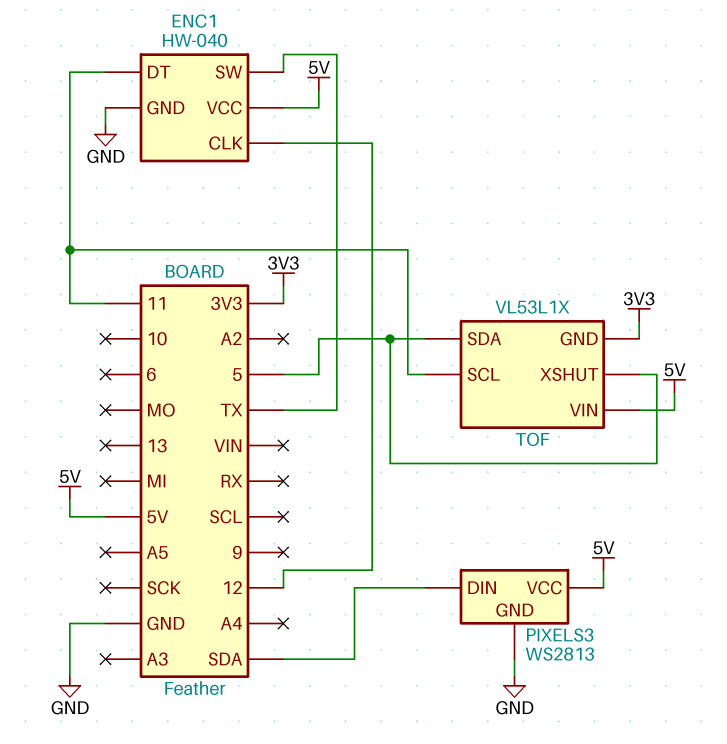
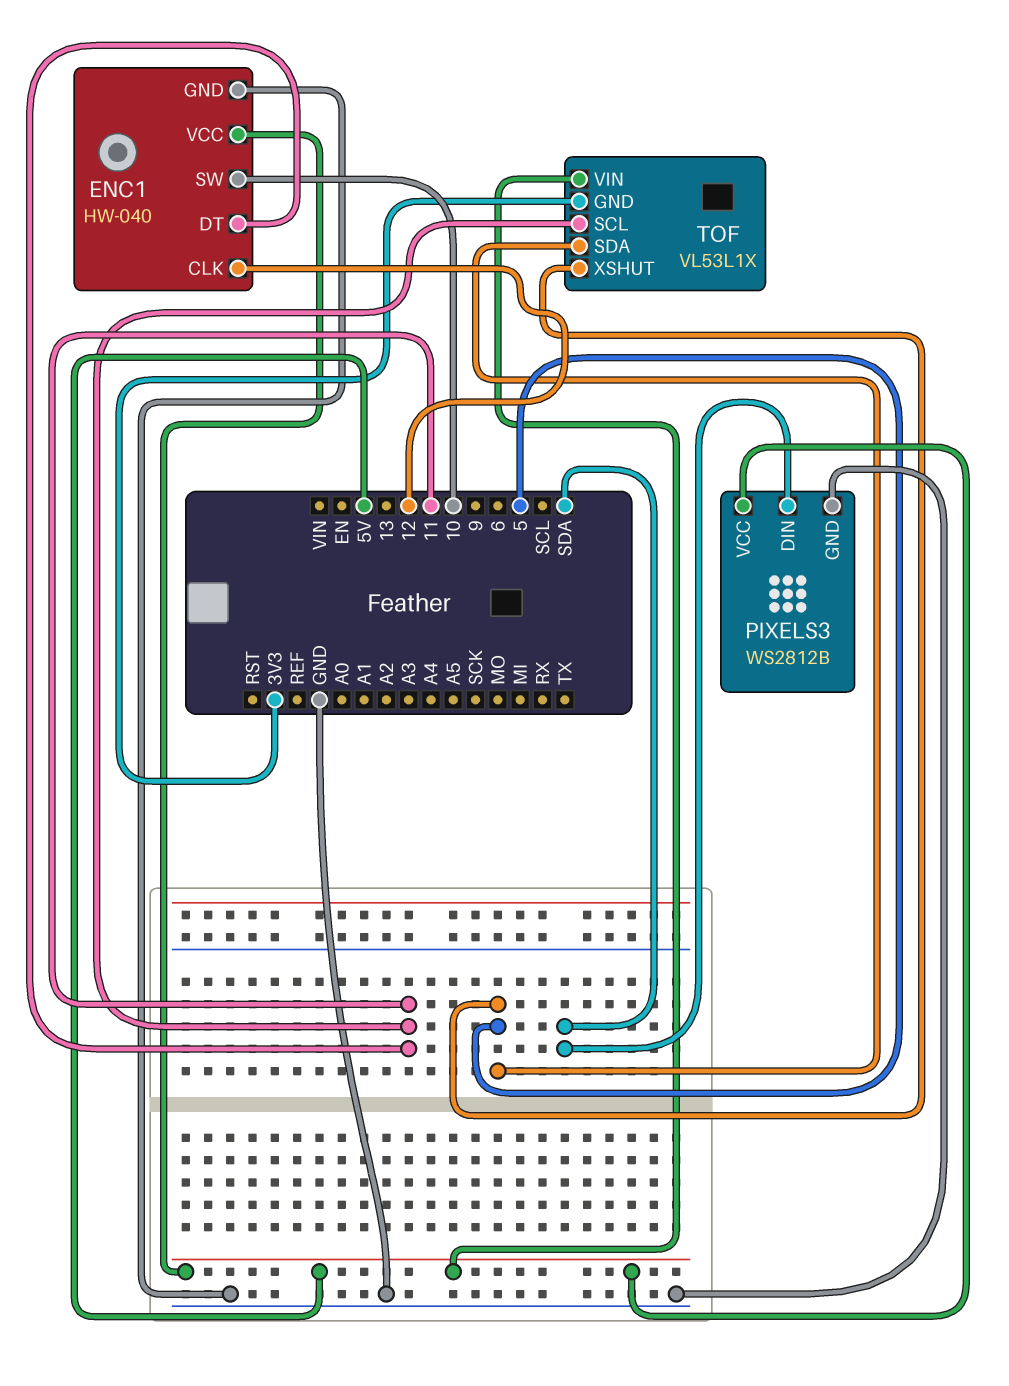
ENC1 pin SW: TX -> 10
PIXELS3: WS2813 -> WS2812B

